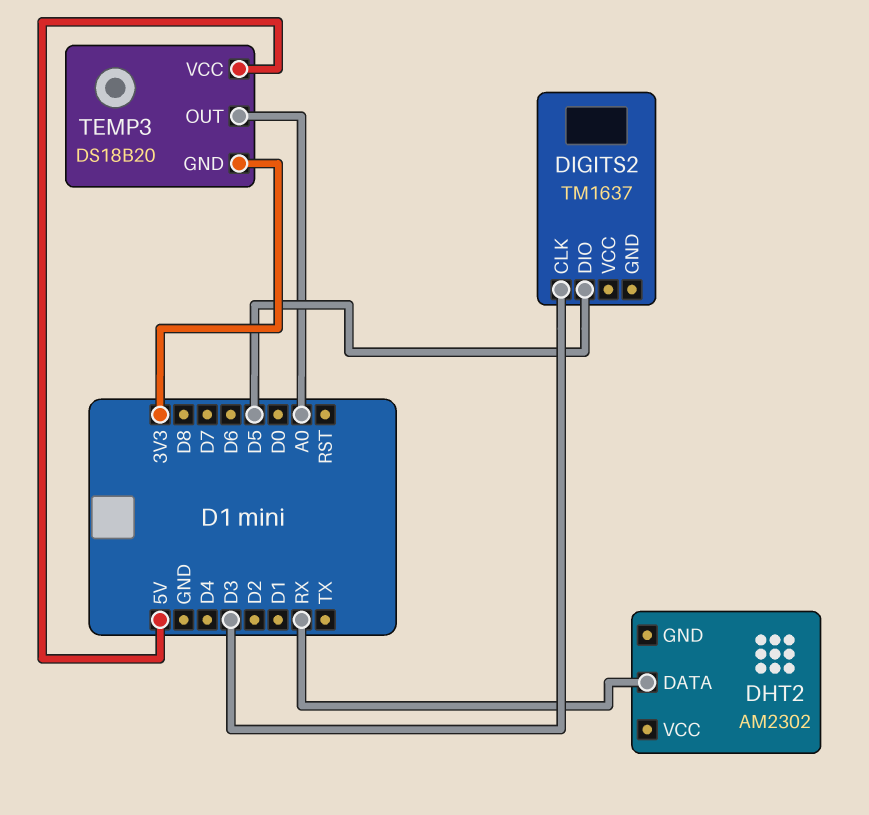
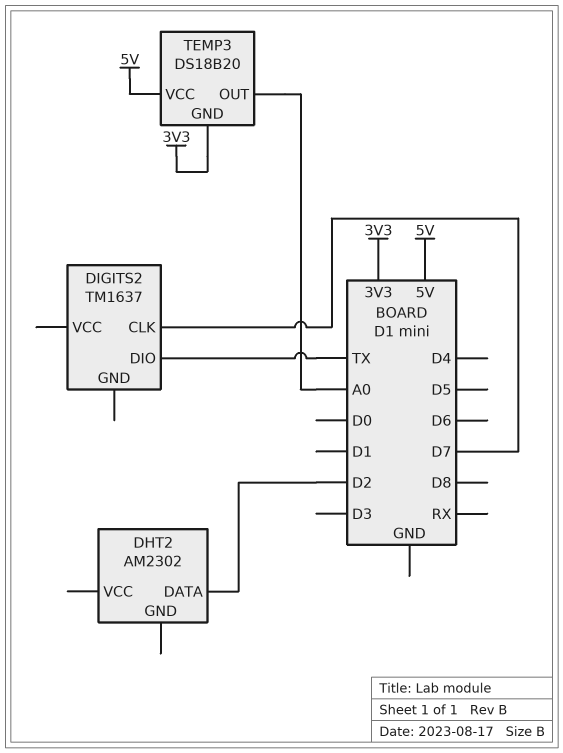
DHT2 pin DATA: RX -> D2
DIGITS2 pin CLK: D3 -> D7
DIGITS2 pin DIO: D5 -> TX

